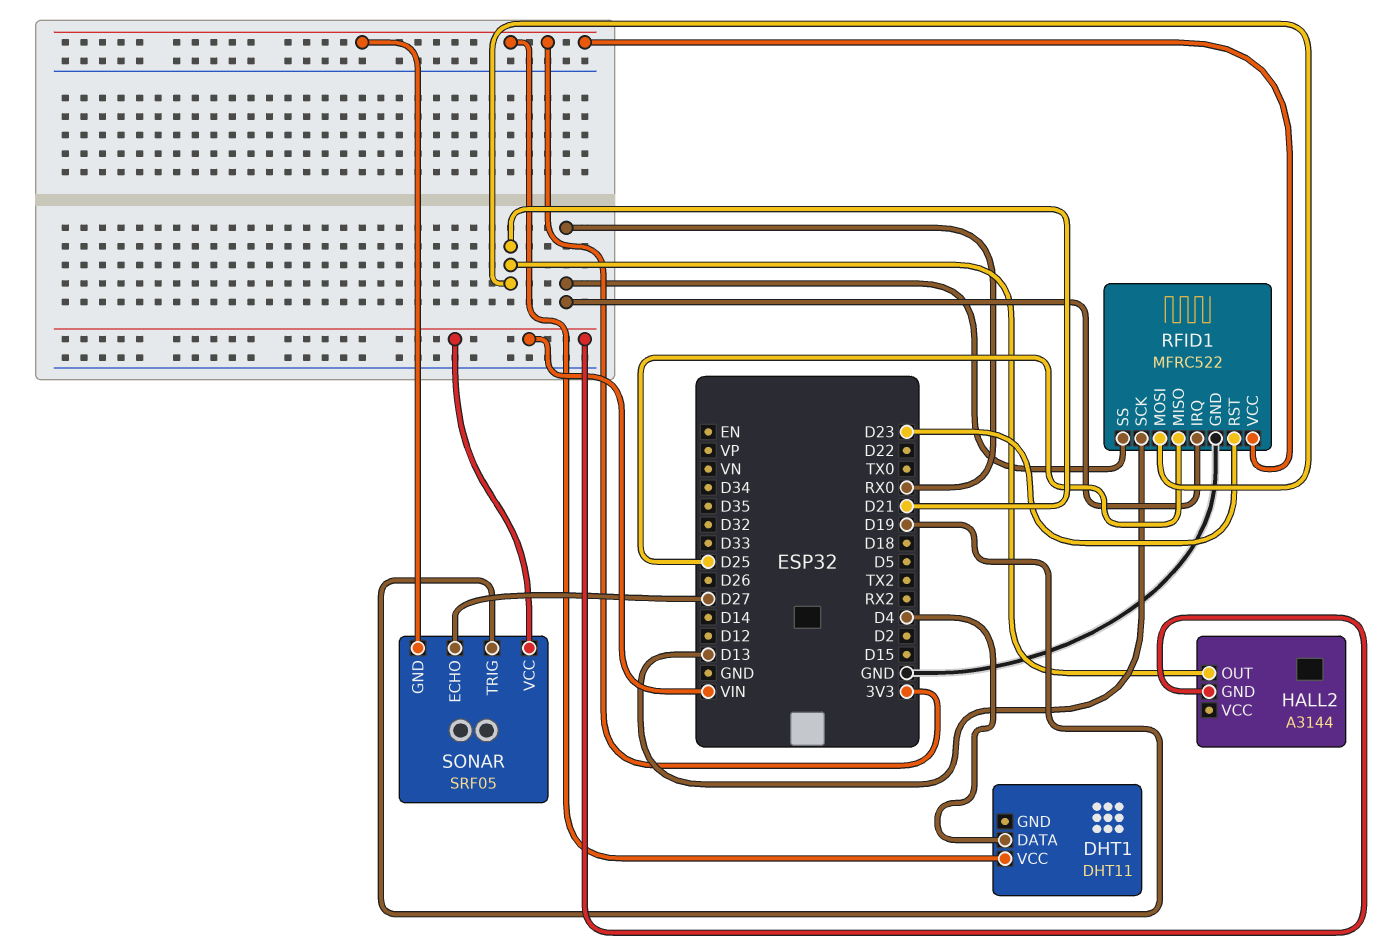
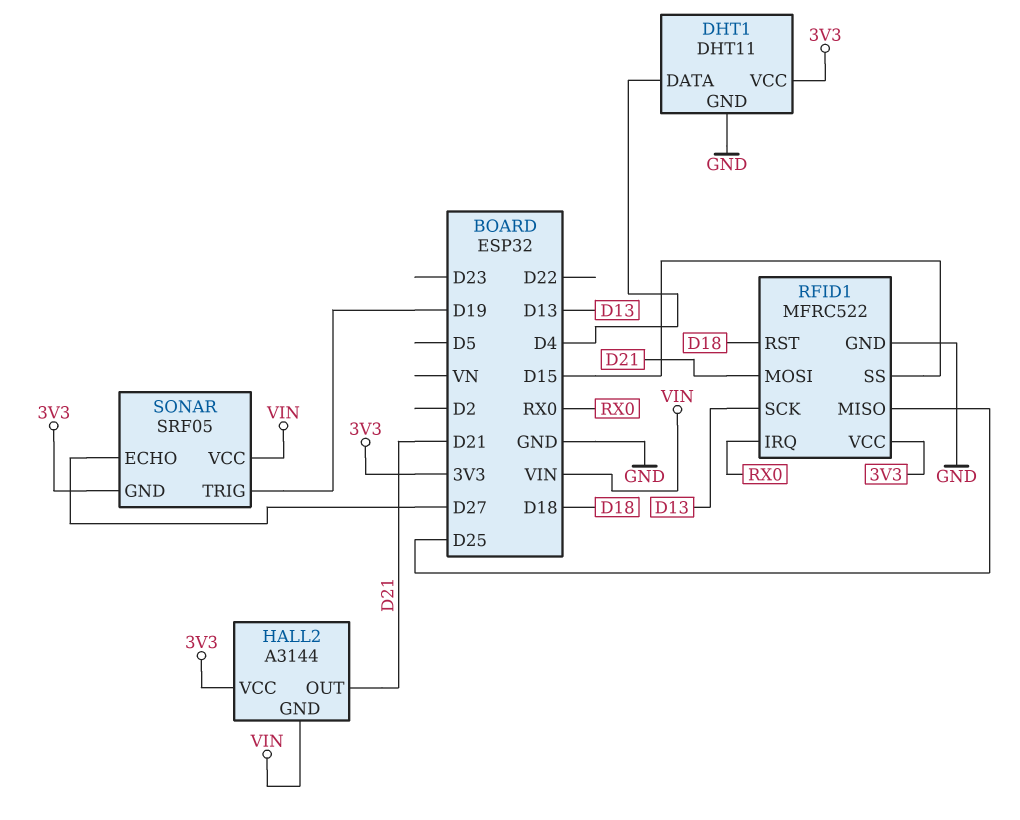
DHT1 pin GND: none -> GND
HALL2 pin VCC: none -> 3V3
RFID1 pin RST: D23 -> D18
RFID1 pin SS: RX0 -> D15

